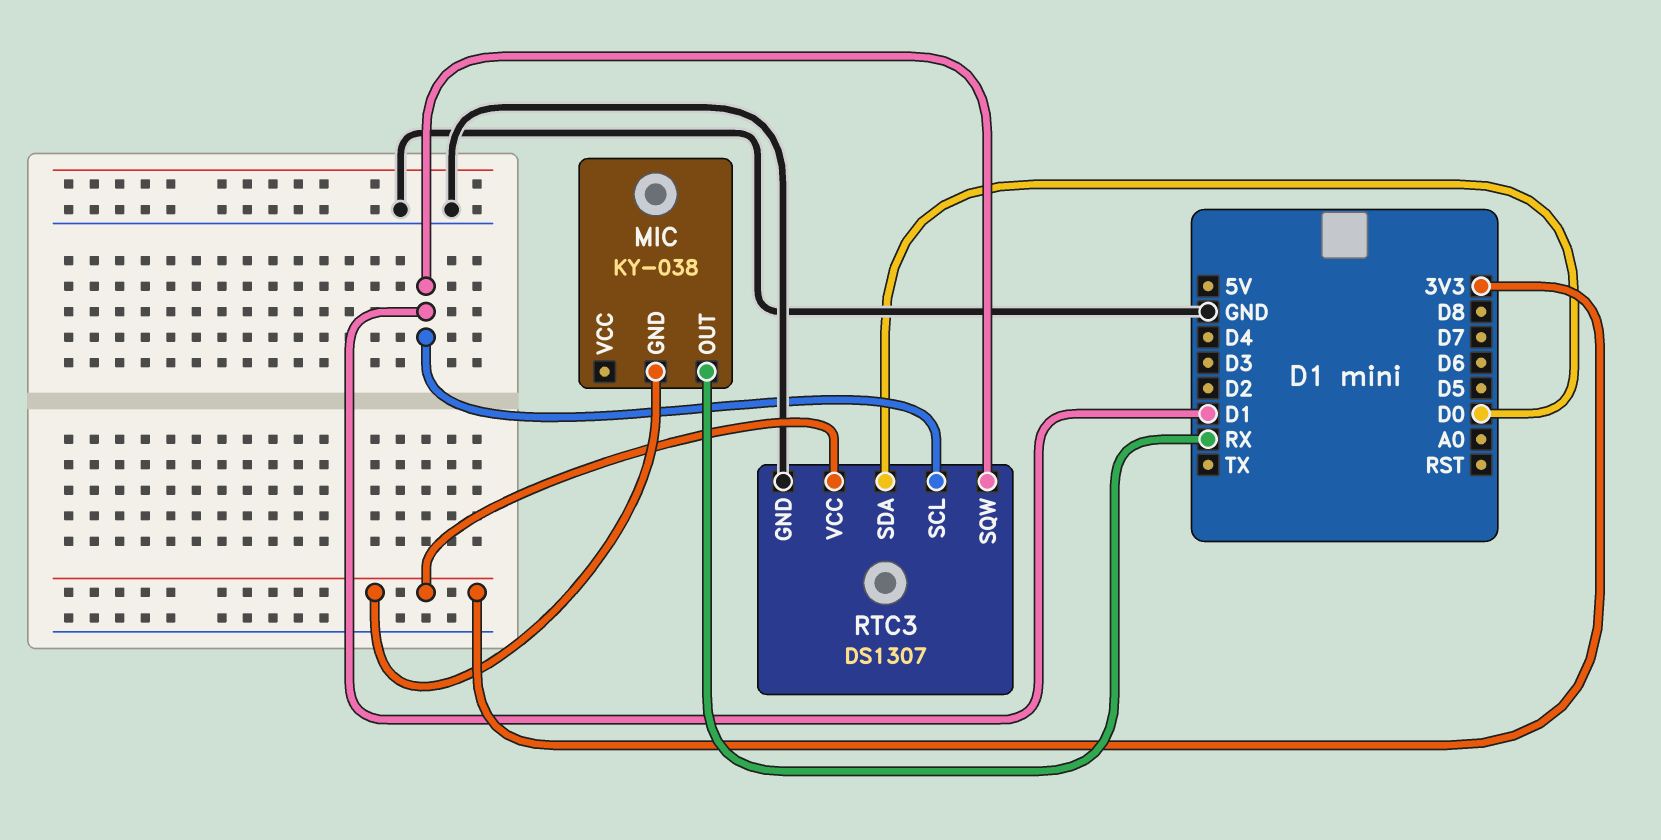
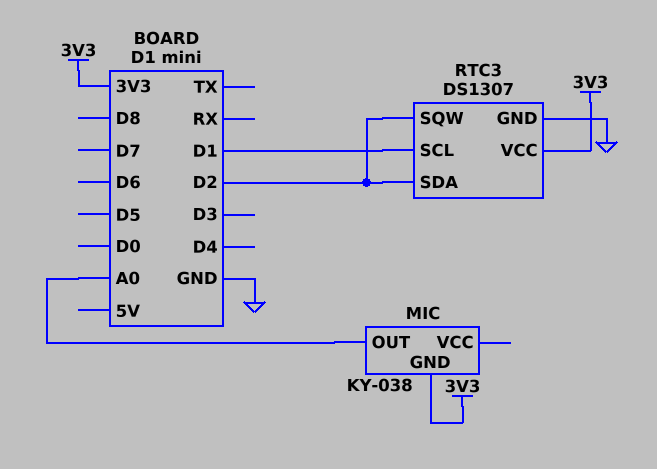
MIC pin OUT: RX -> A0
RTC3 pin SDA: D0 -> D2
RTC3 pin SQW: D1 -> D2

